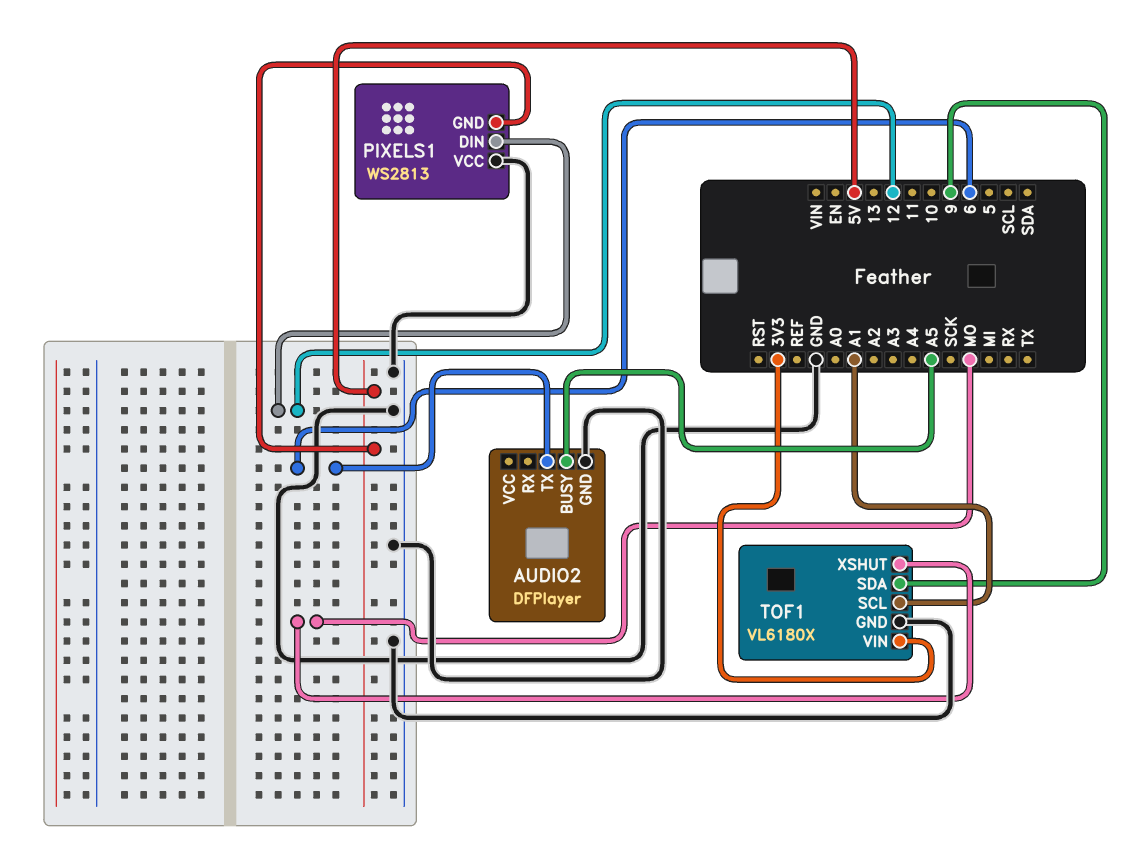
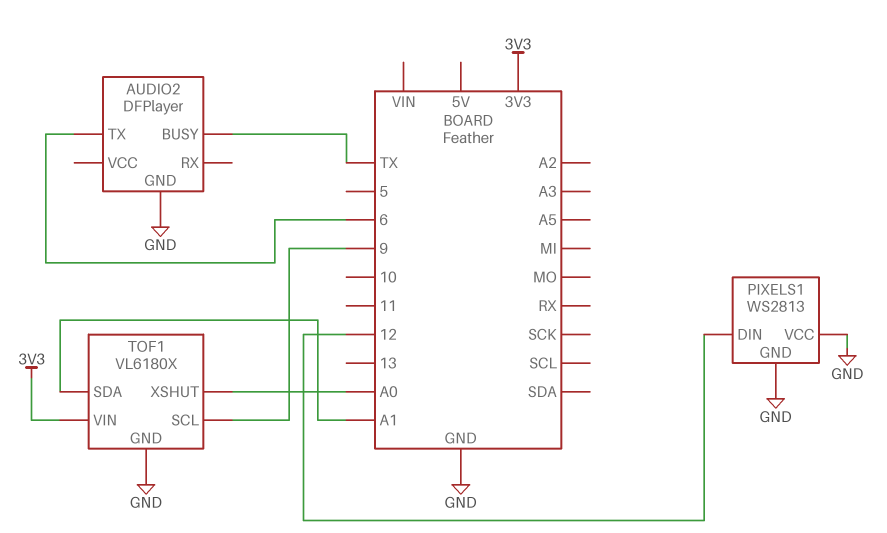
AUDIO2 pin BUSY: A5 -> TX
PIXELS1 pin GND: 5V -> GND
TOF1 pin SCL: A1 -> 9
TOF1 pin SDA: 9 -> A1
TOF1 pin XSHUT: MO -> A0

